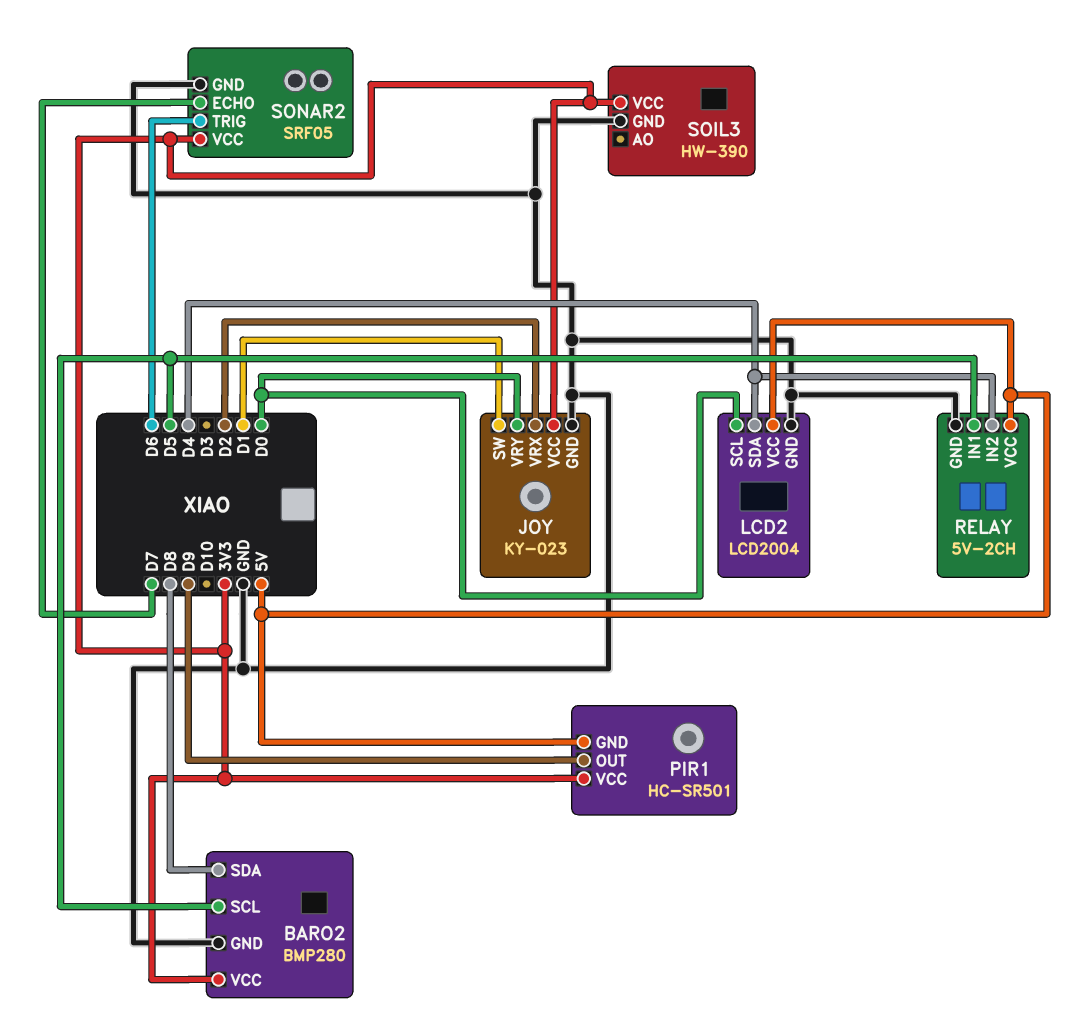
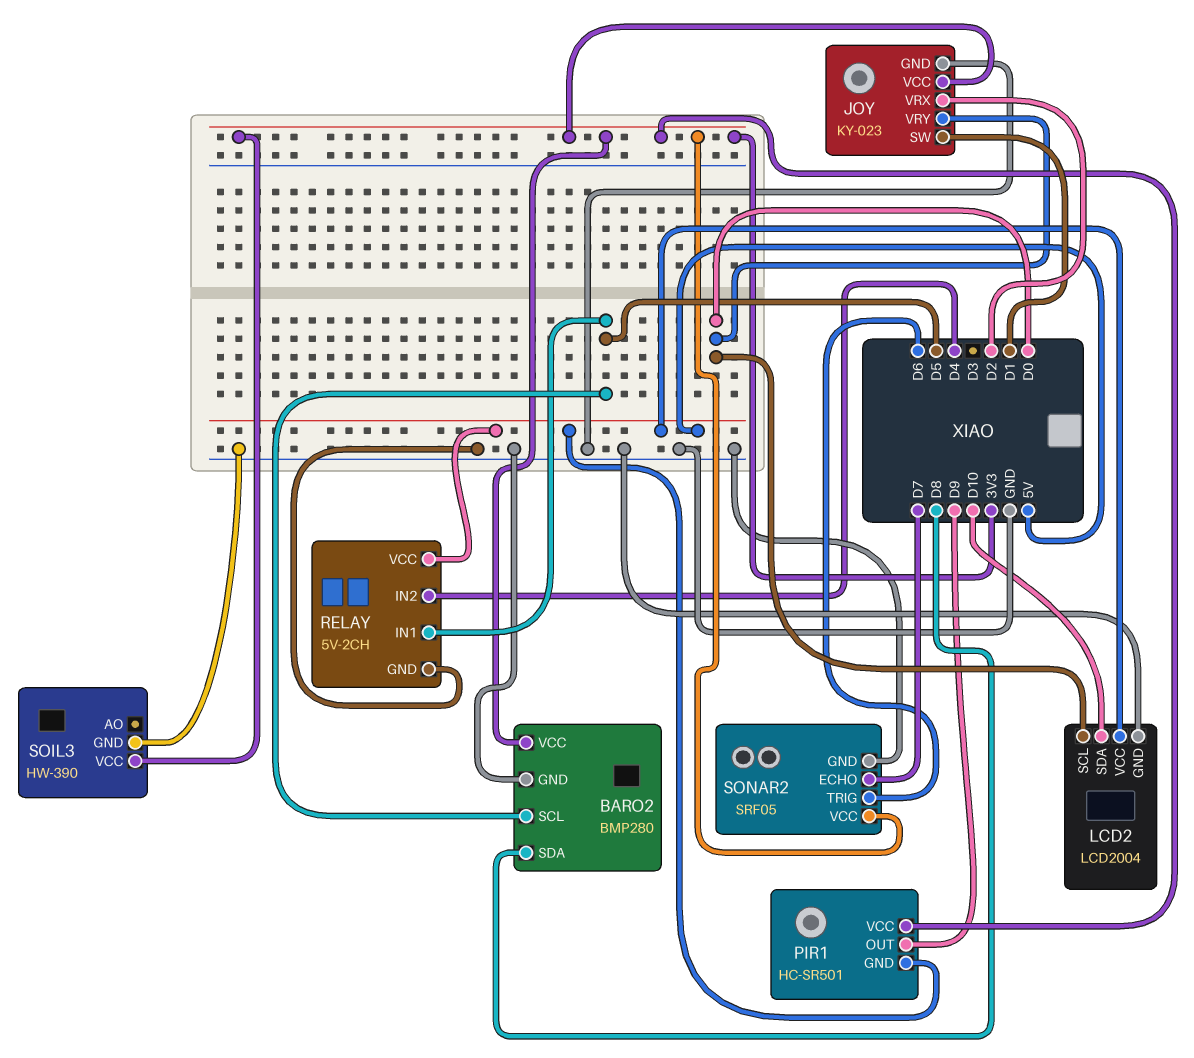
LCD2 pin SDA: D4 -> D10

